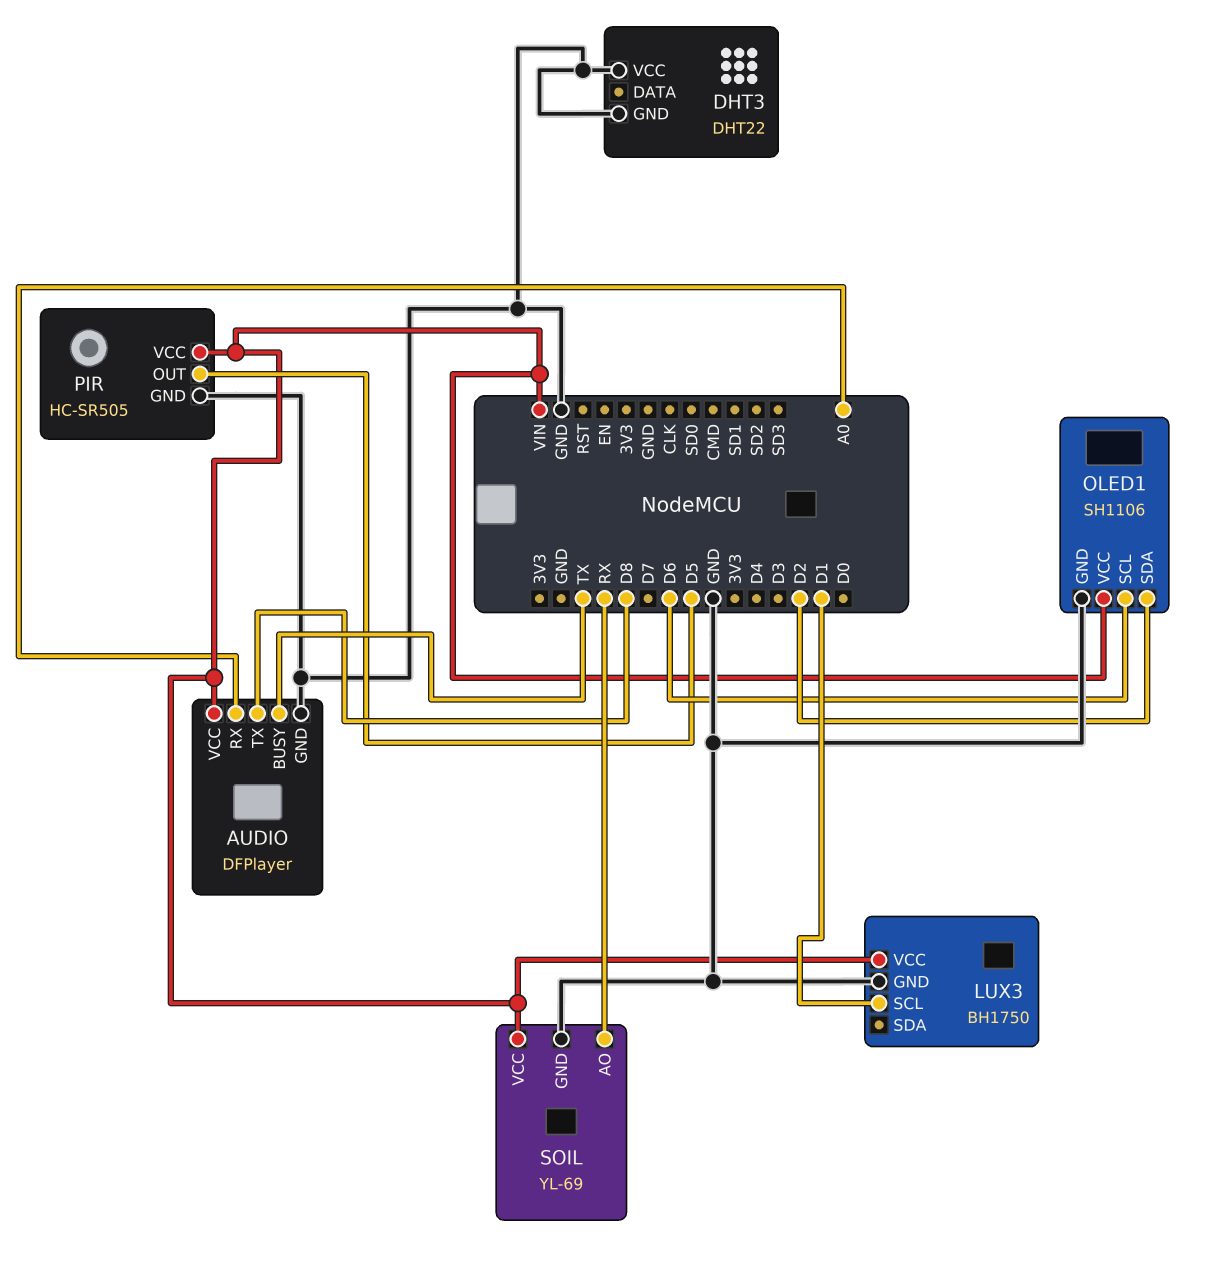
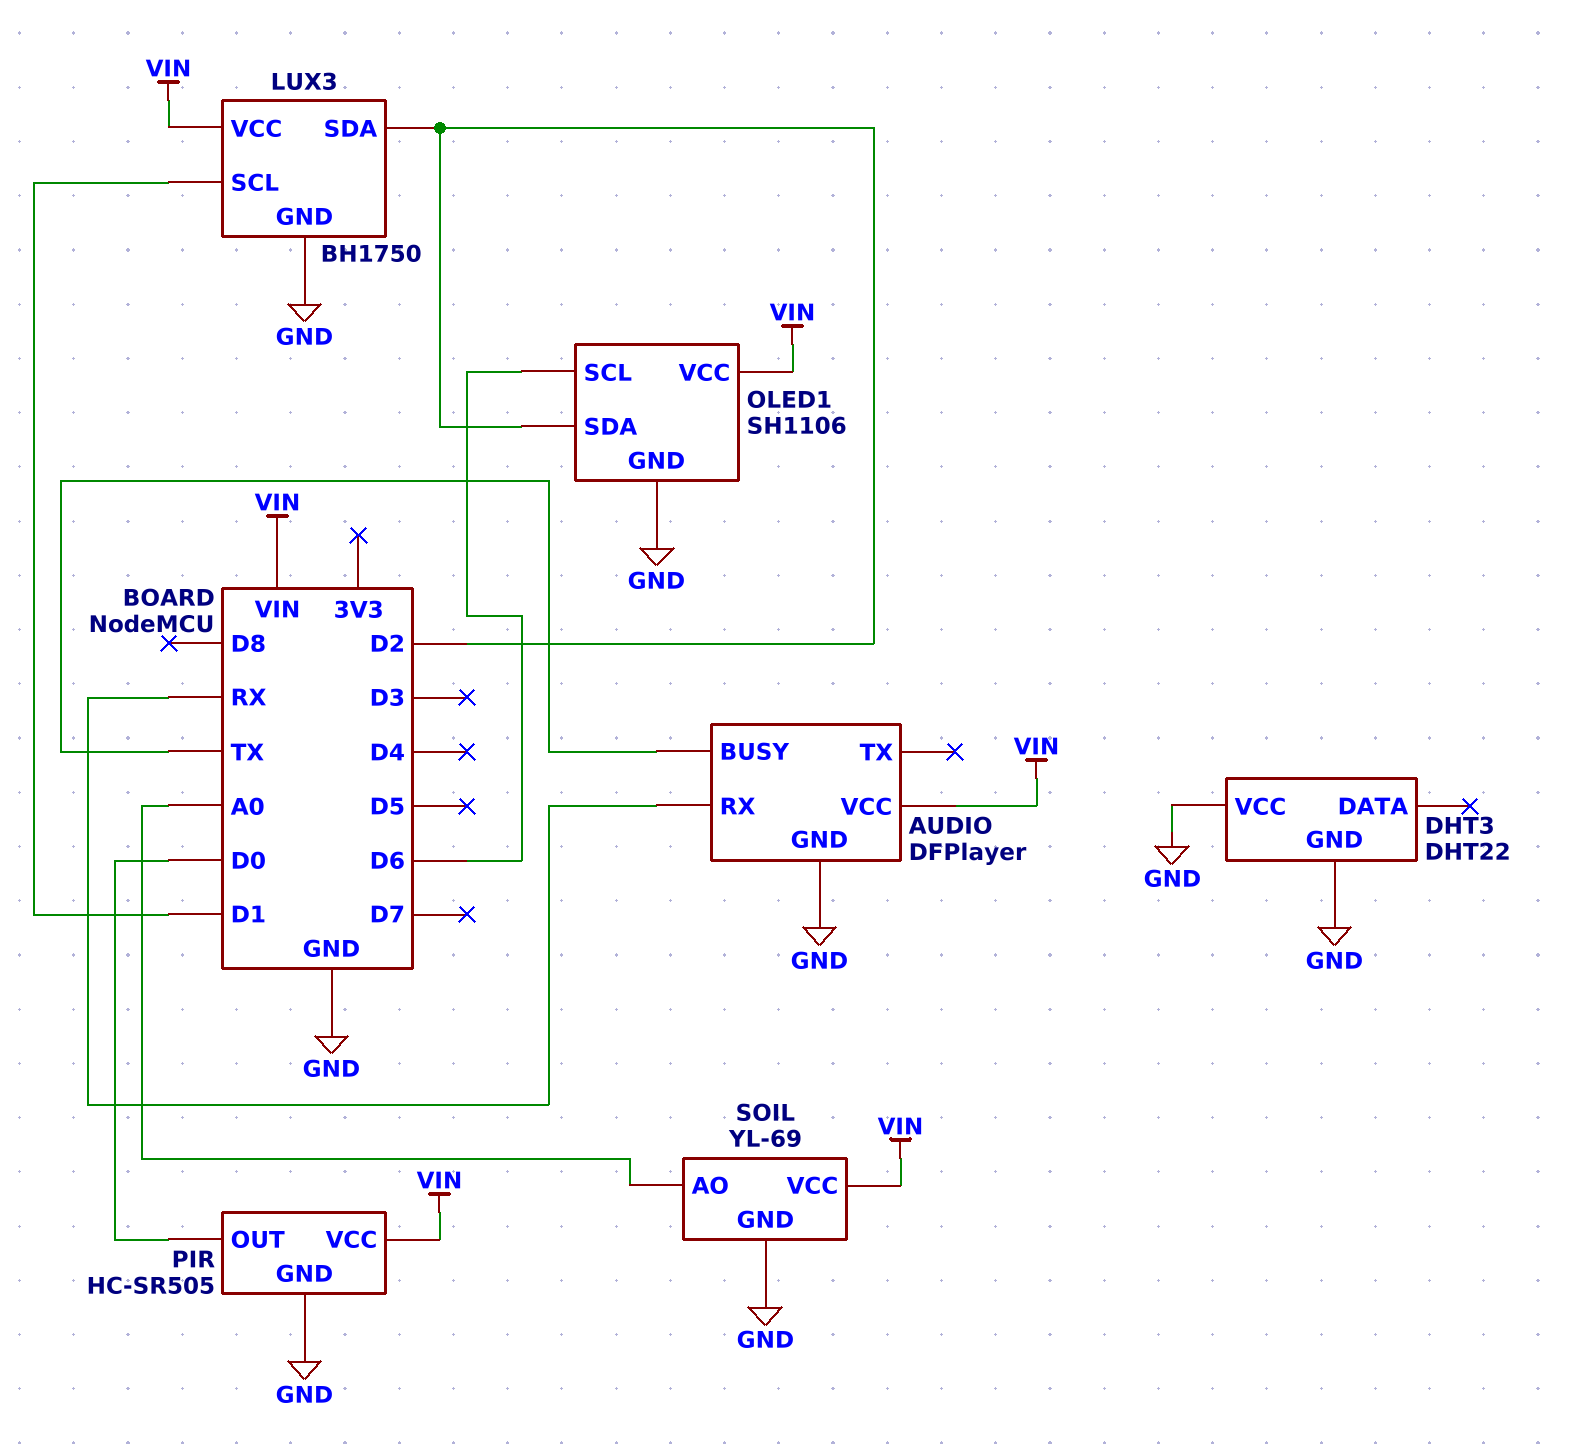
AUDIO pin RX: A0 -> RX
AUDIO pin TX: D8 -> none
LUX3 pin SDA: none -> D2
PIR pin OUT: D5 -> D0
SOIL pin AO: RX -> A0

